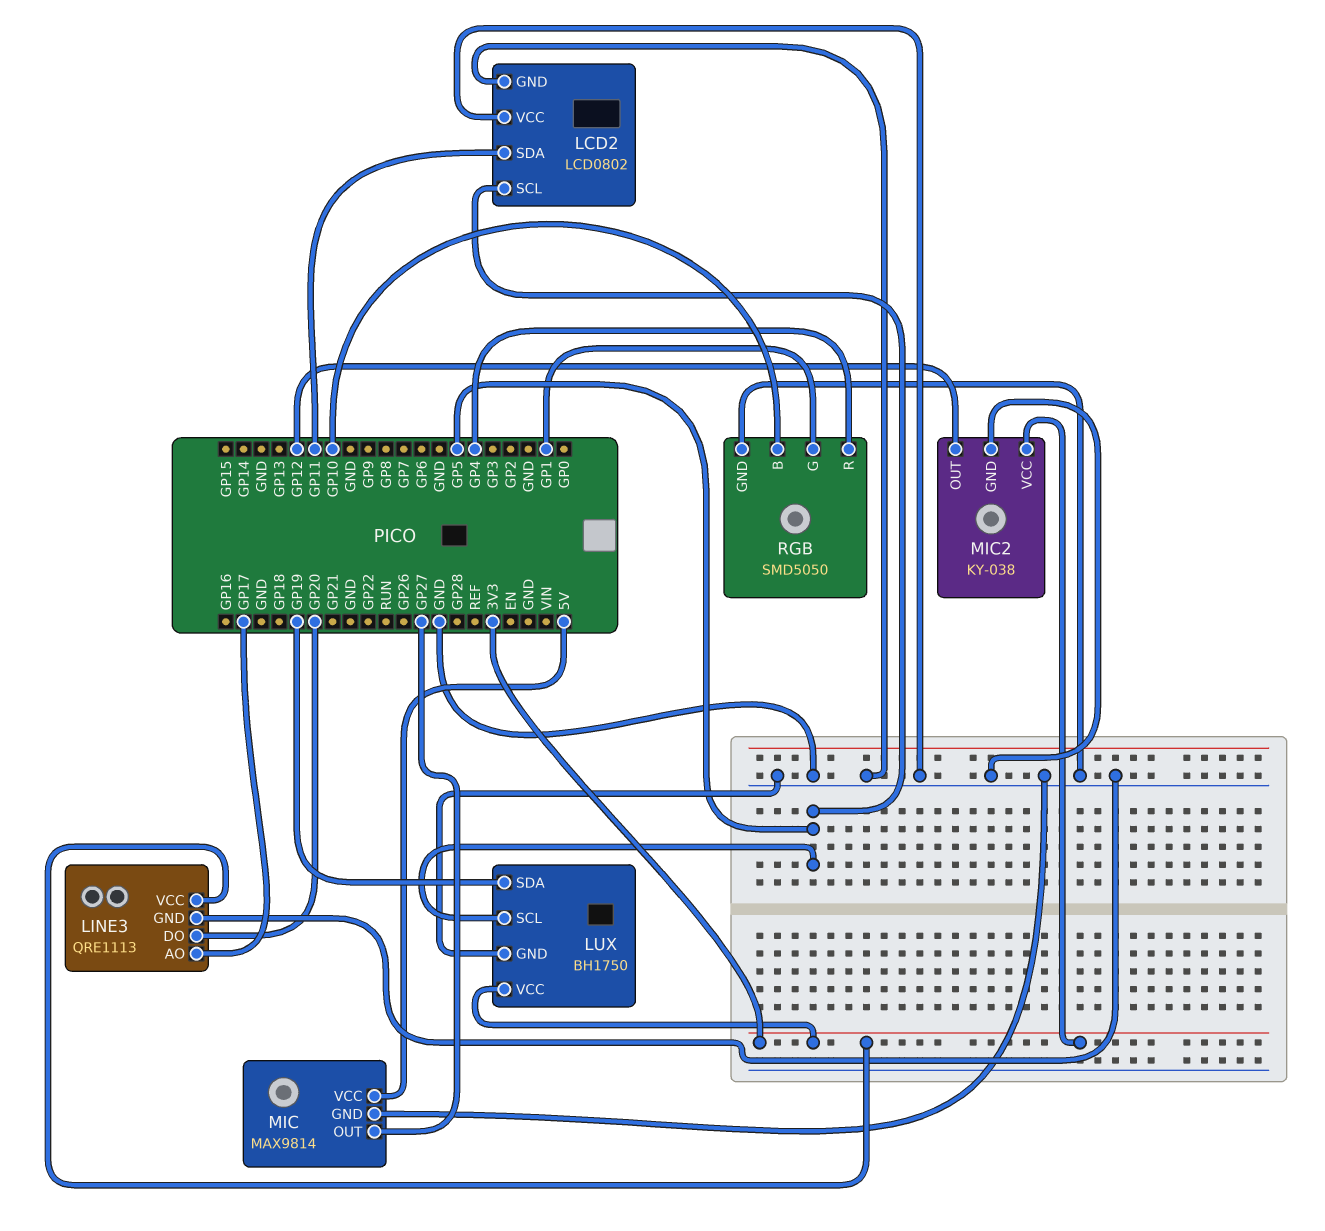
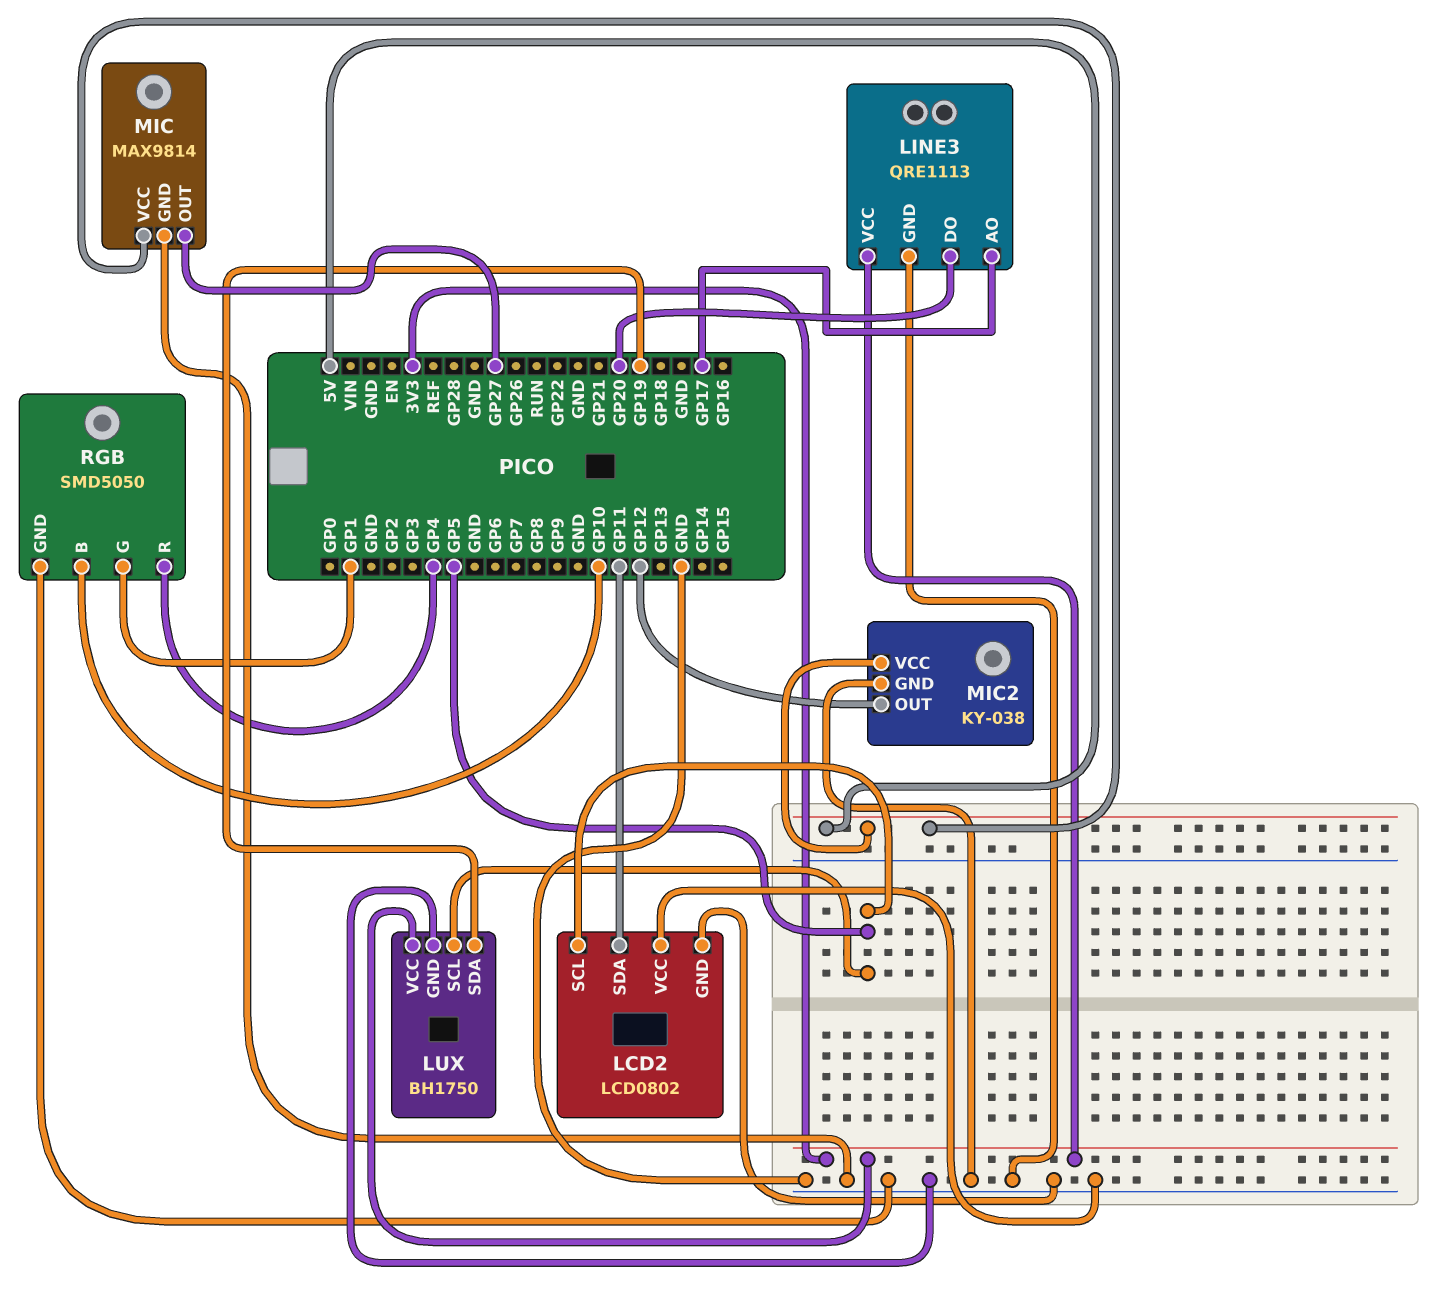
MIC2 pin VCC: 3V3 -> 5V

